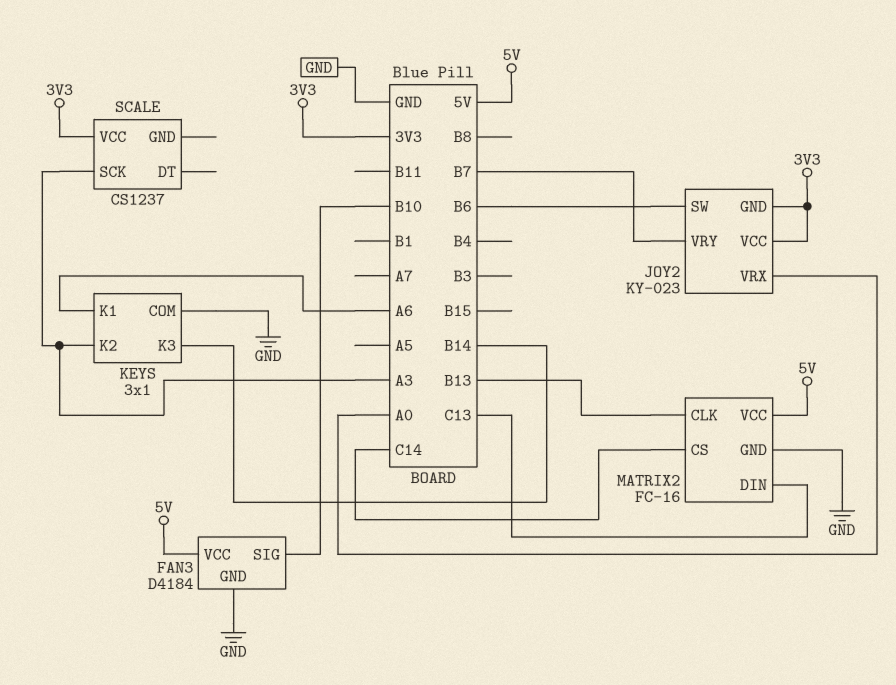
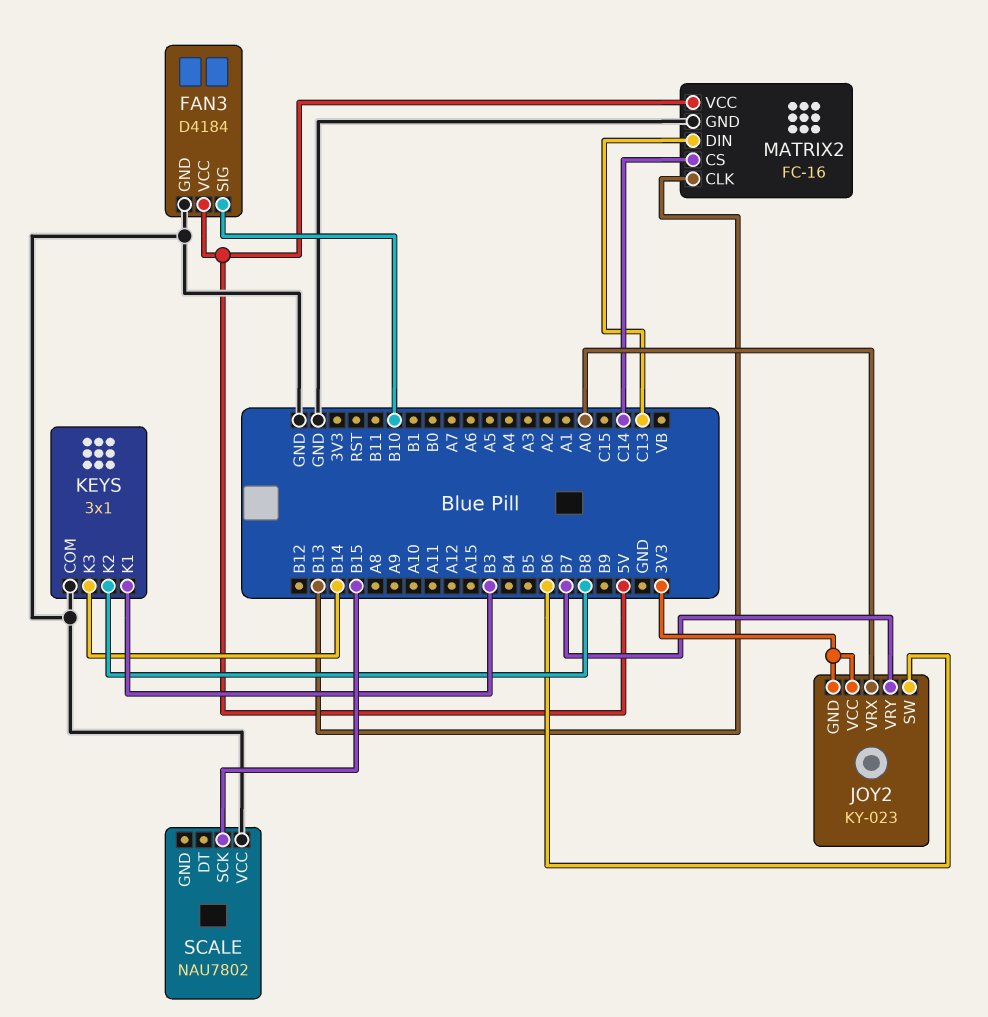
KEYS pin K1: A6 -> B3
KEYS pin K2: A3 -> B8
SCALE: CS1237 -> NAU7802
SCALE pin SCK: A3 -> B15
SCALE pin VCC: 3V3 -> GND

